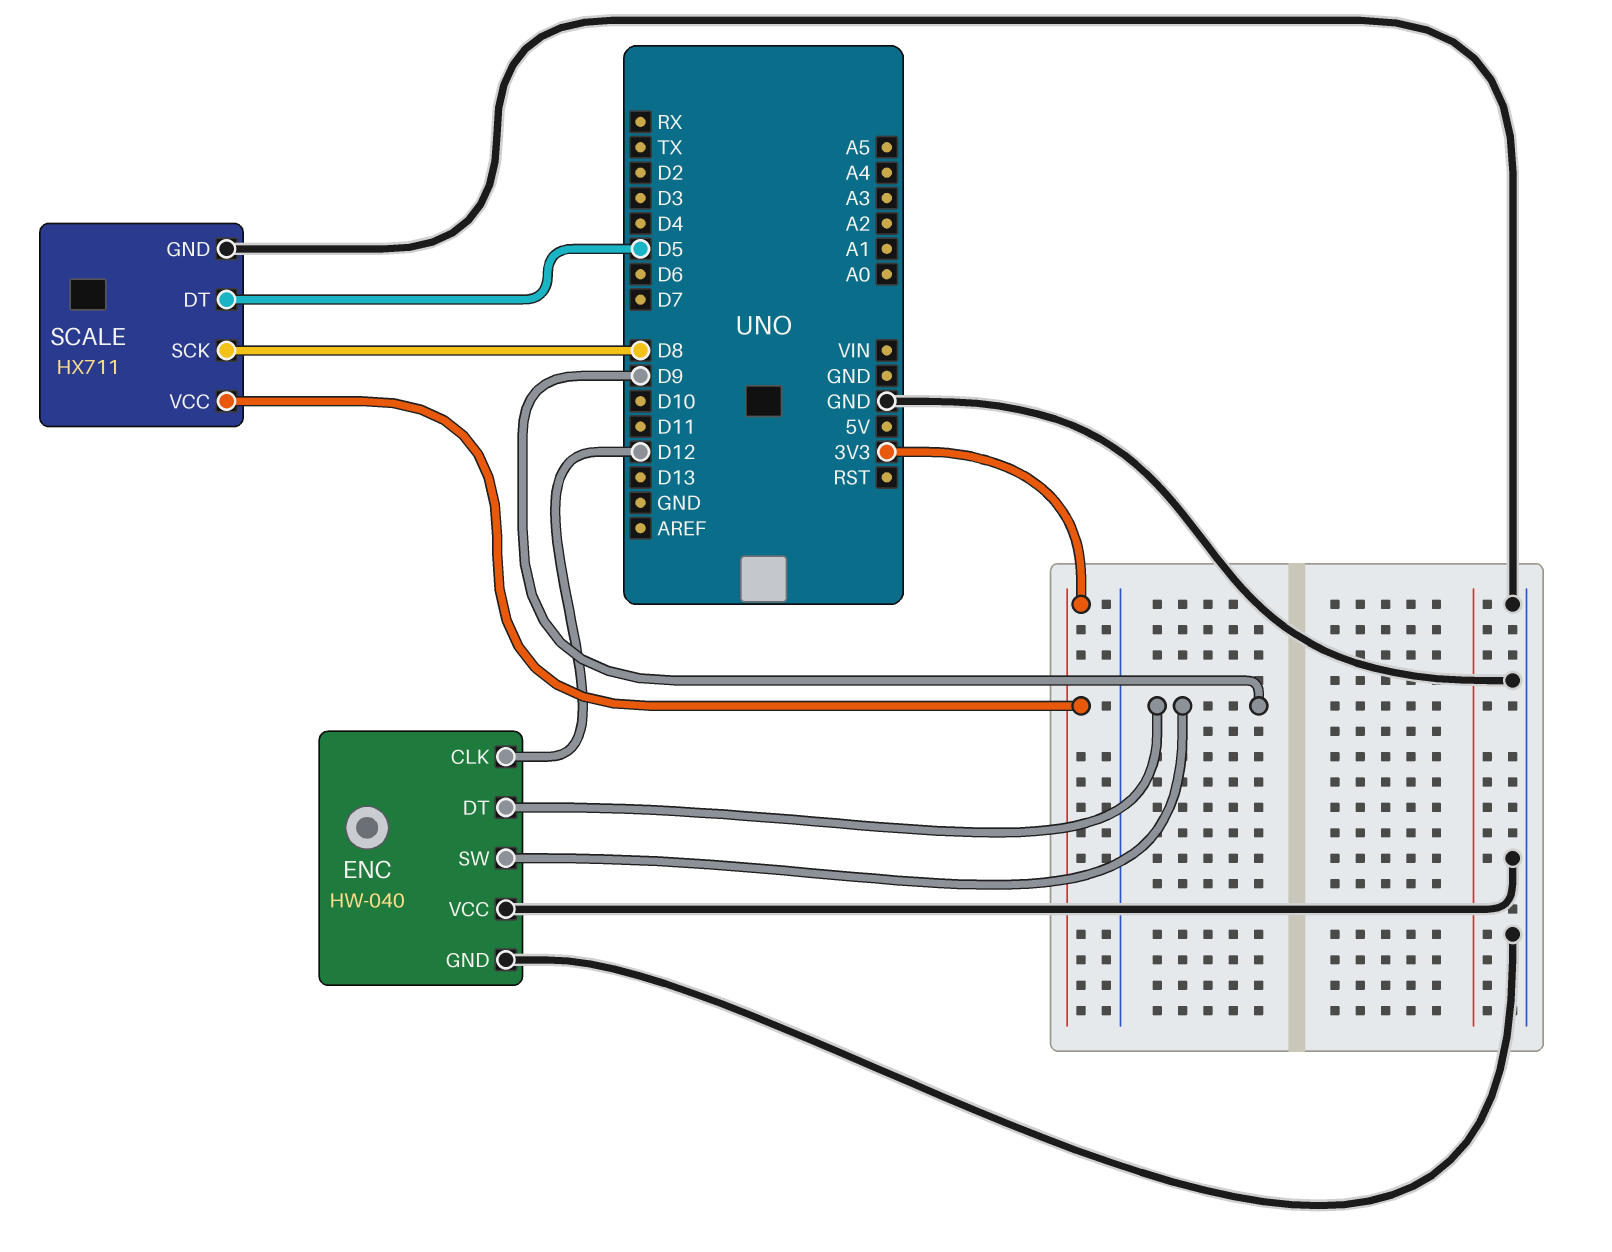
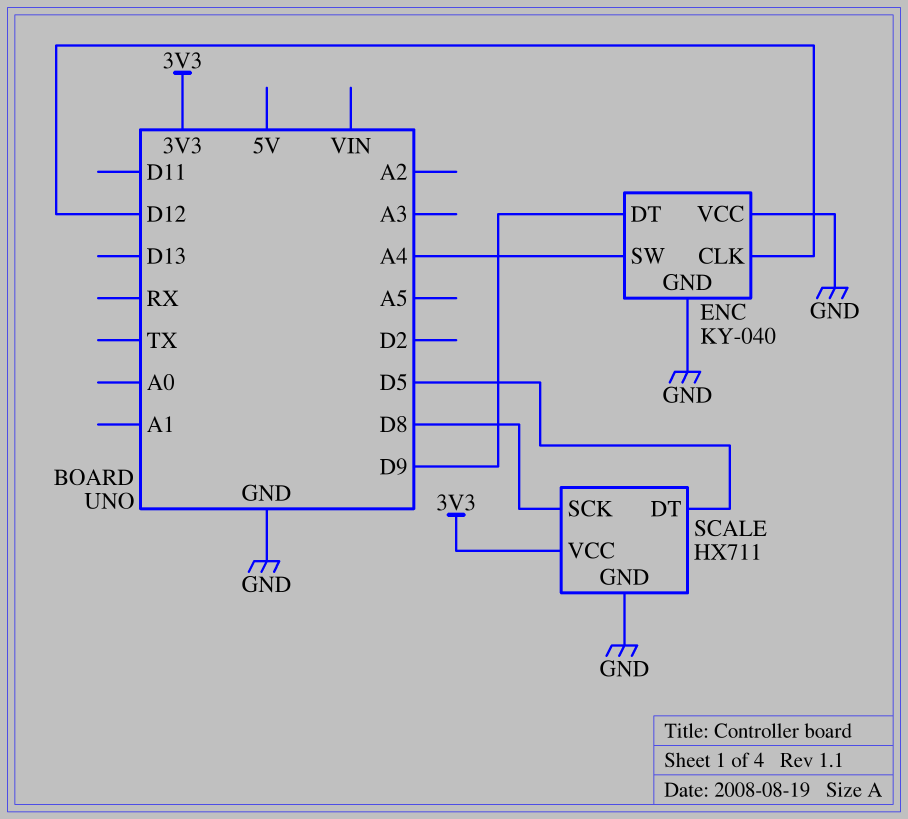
ENC: HW-040 -> KY-040
ENC pin SW: D9 -> A4

